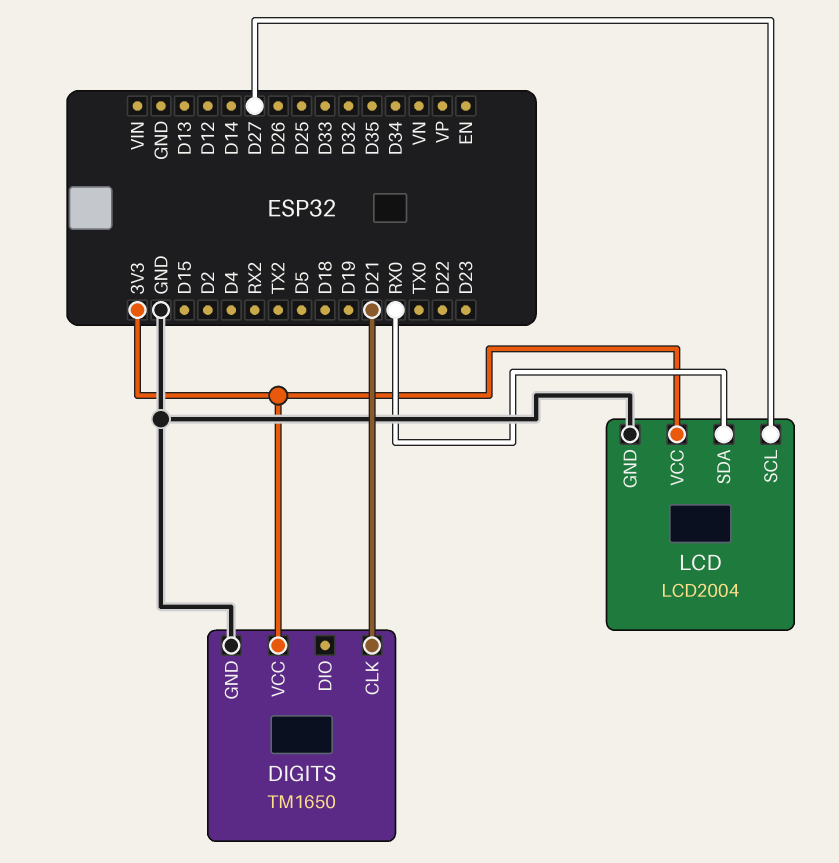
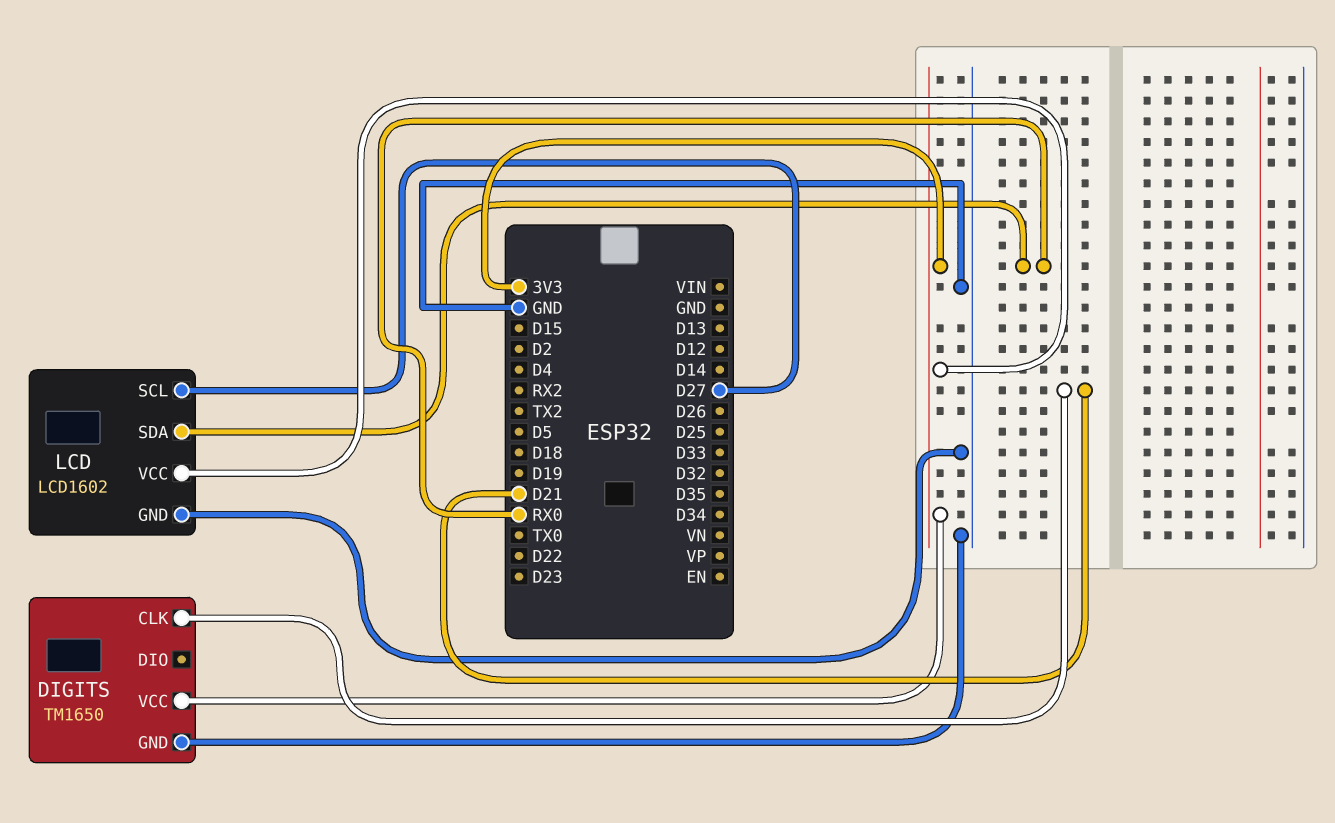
LCD: LCD2004 -> LCD1602

